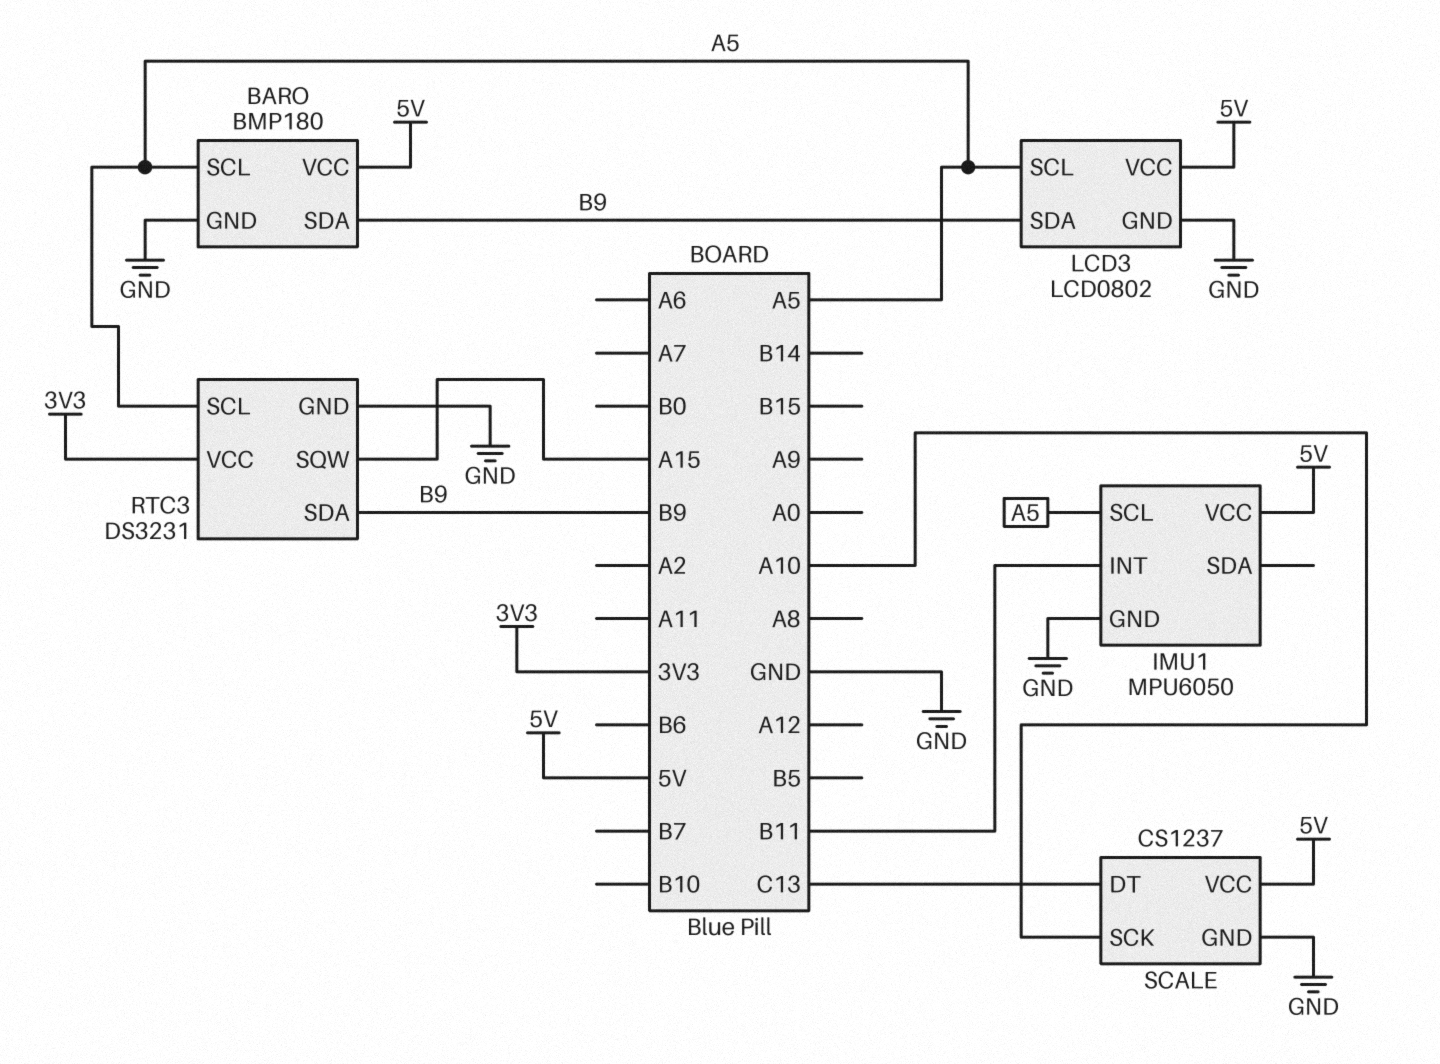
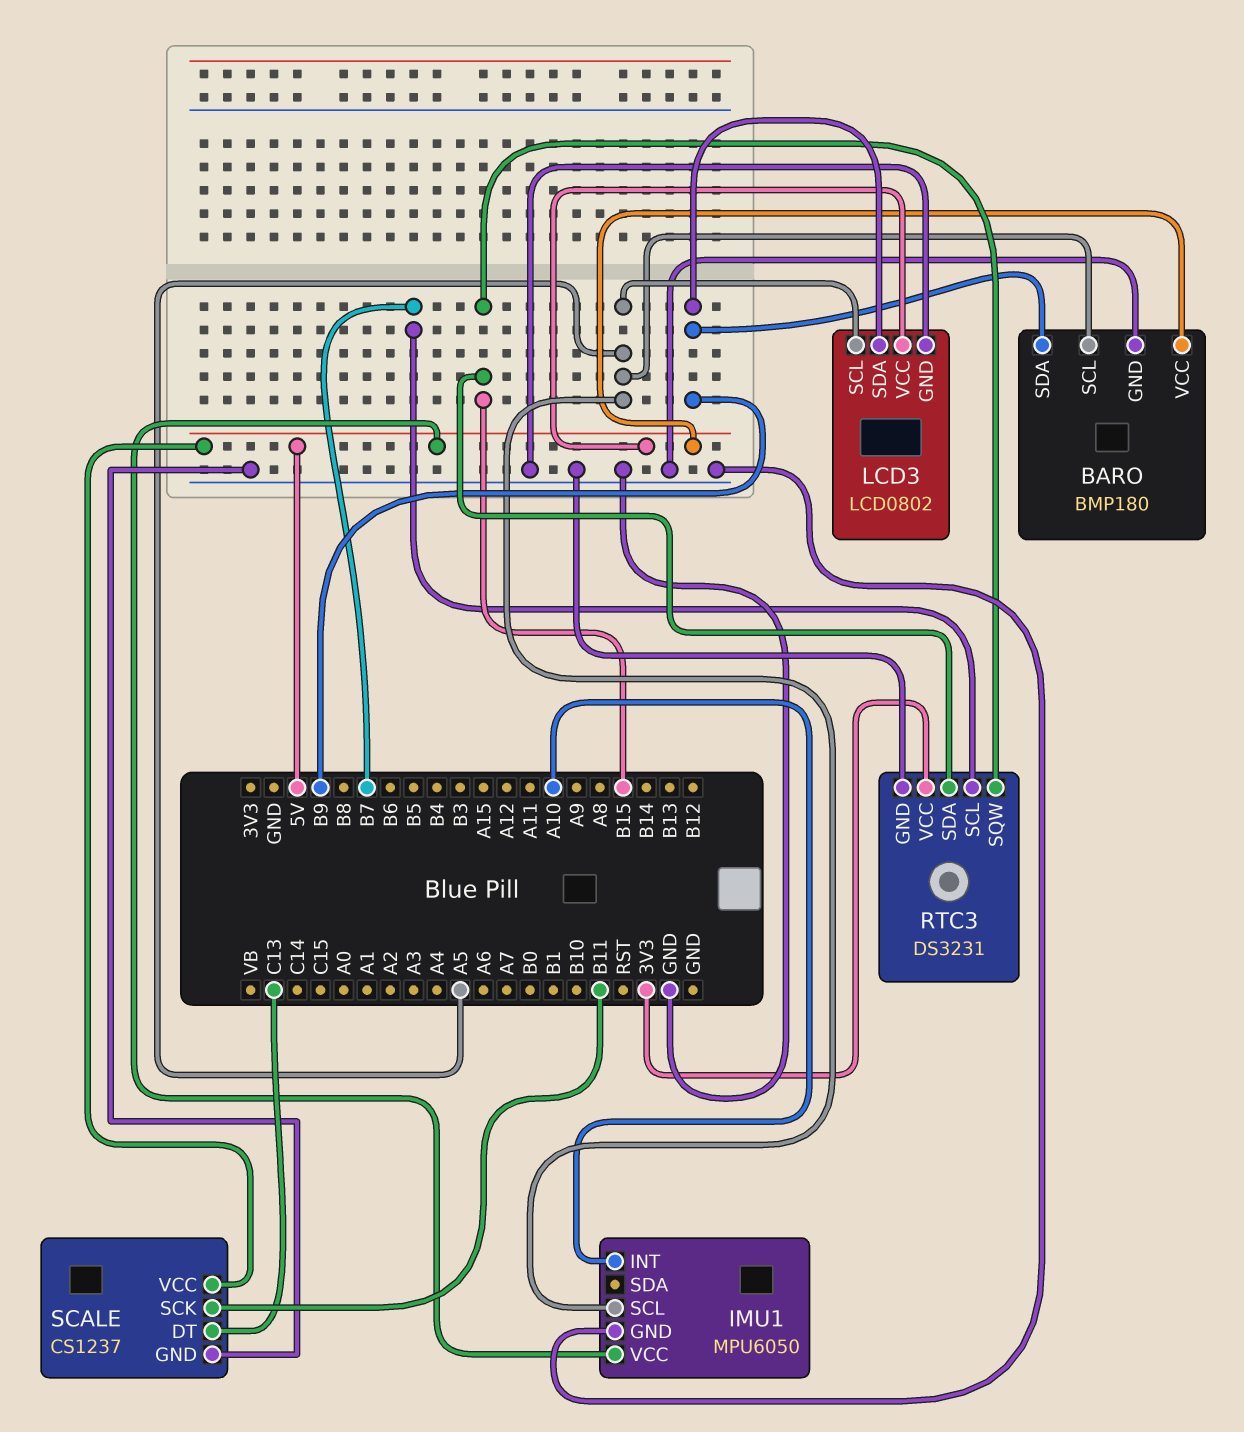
IMU1 pin INT: B11 -> A10
RTC3 pin SCL: A5 -> B7
RTC3 pin SDA: B9 -> B15
RTC3 pin SQW: A15 -> B15
SCALE pin SCK: A10 -> B11

